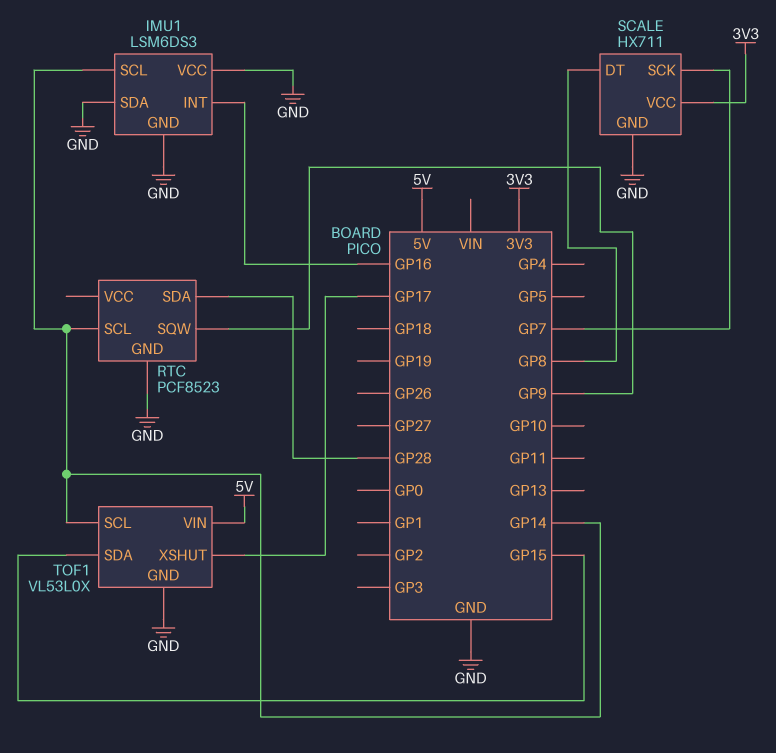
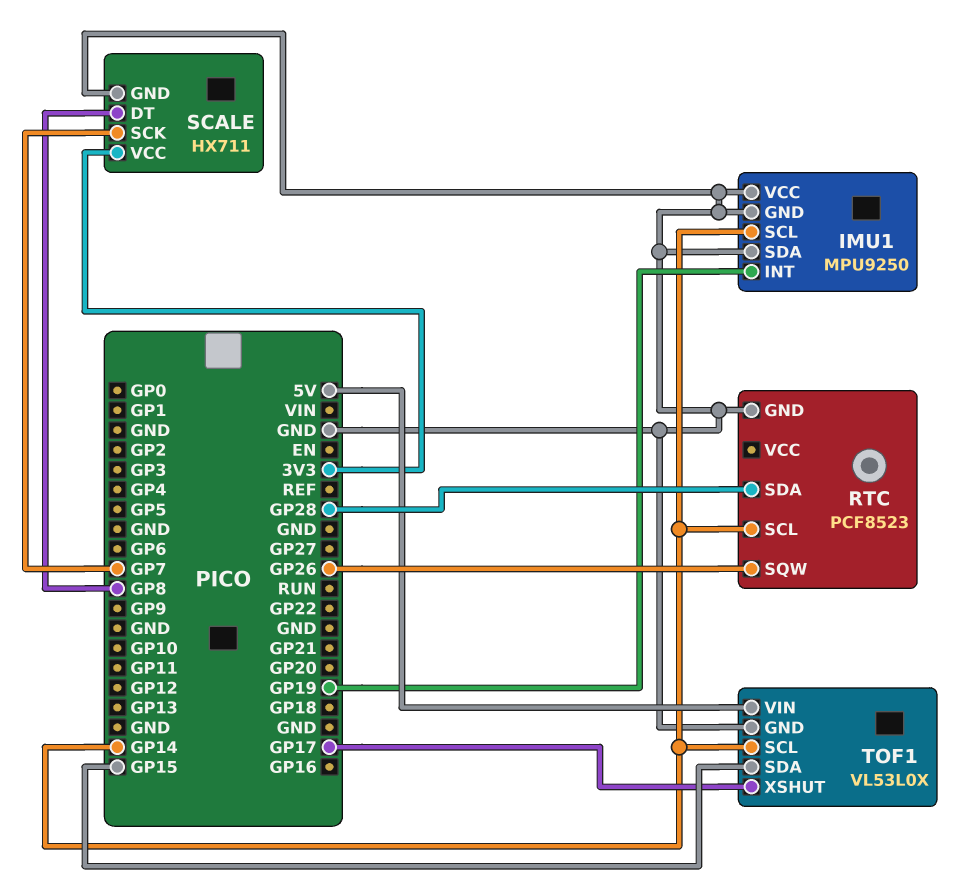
IMU1: LSM6DS3 -> MPU9250
IMU1 pin INT: GP16 -> GP19
RTC pin SQW: GP9 -> GP26

